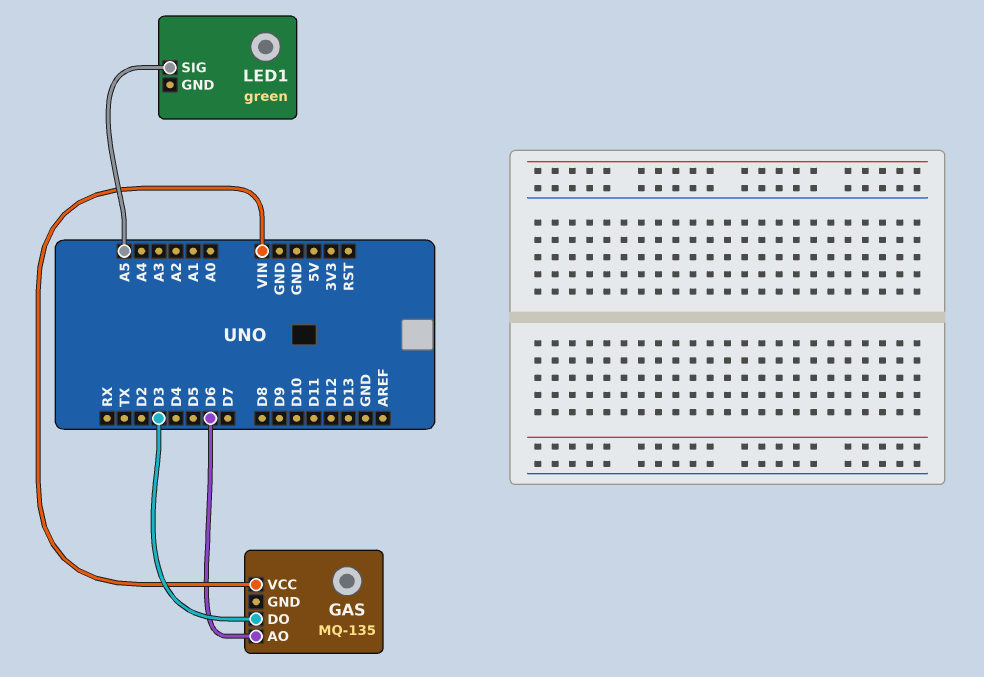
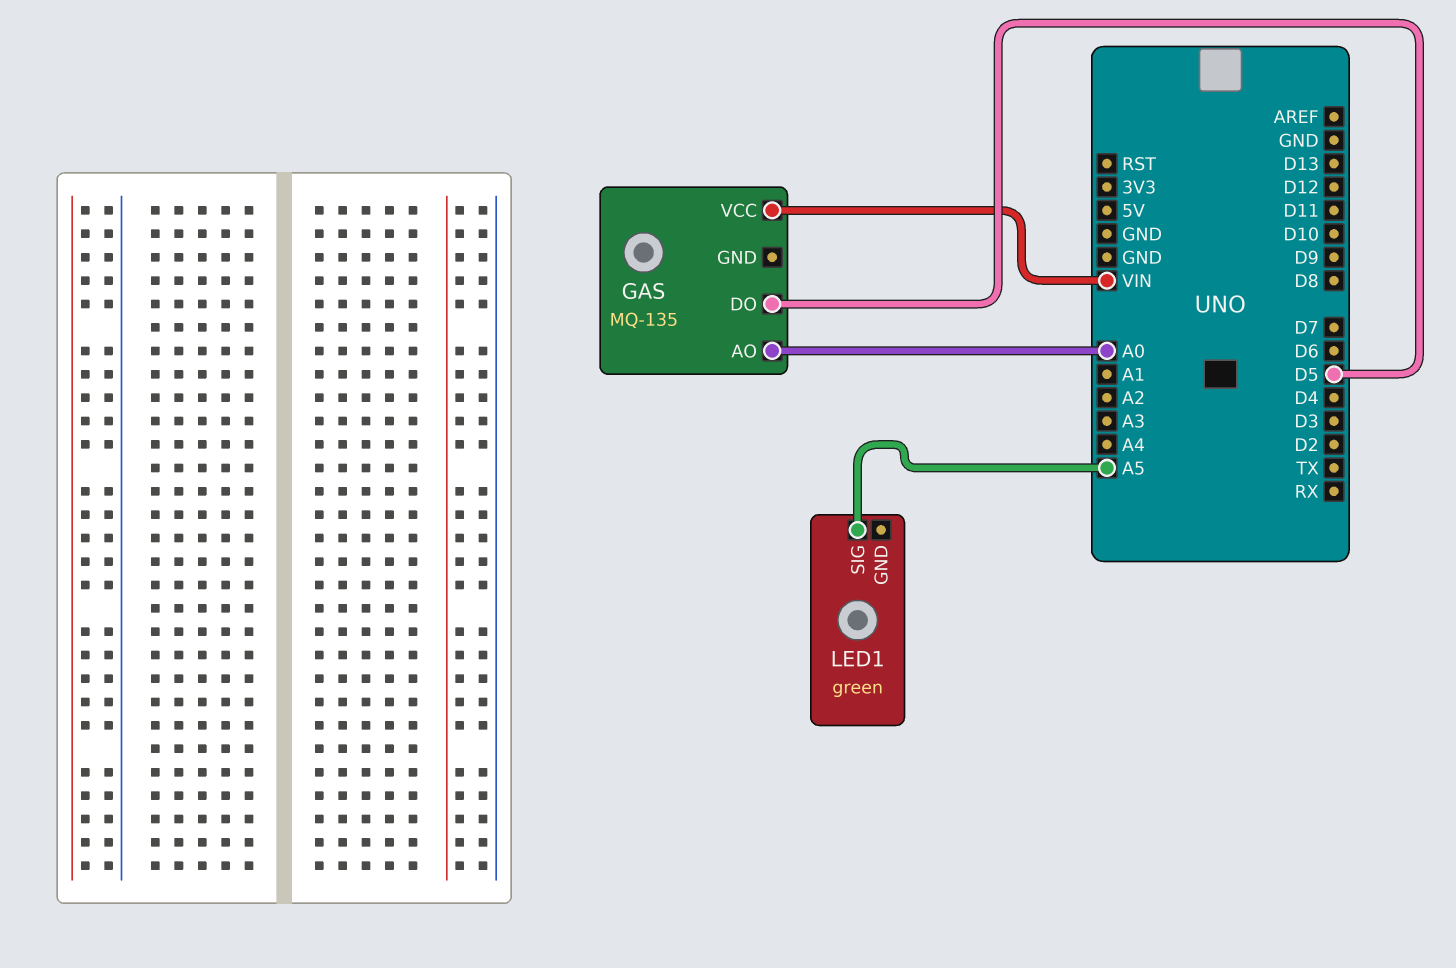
GAS pin AO: D6 -> A0
GAS pin DO: D3 -> D5

